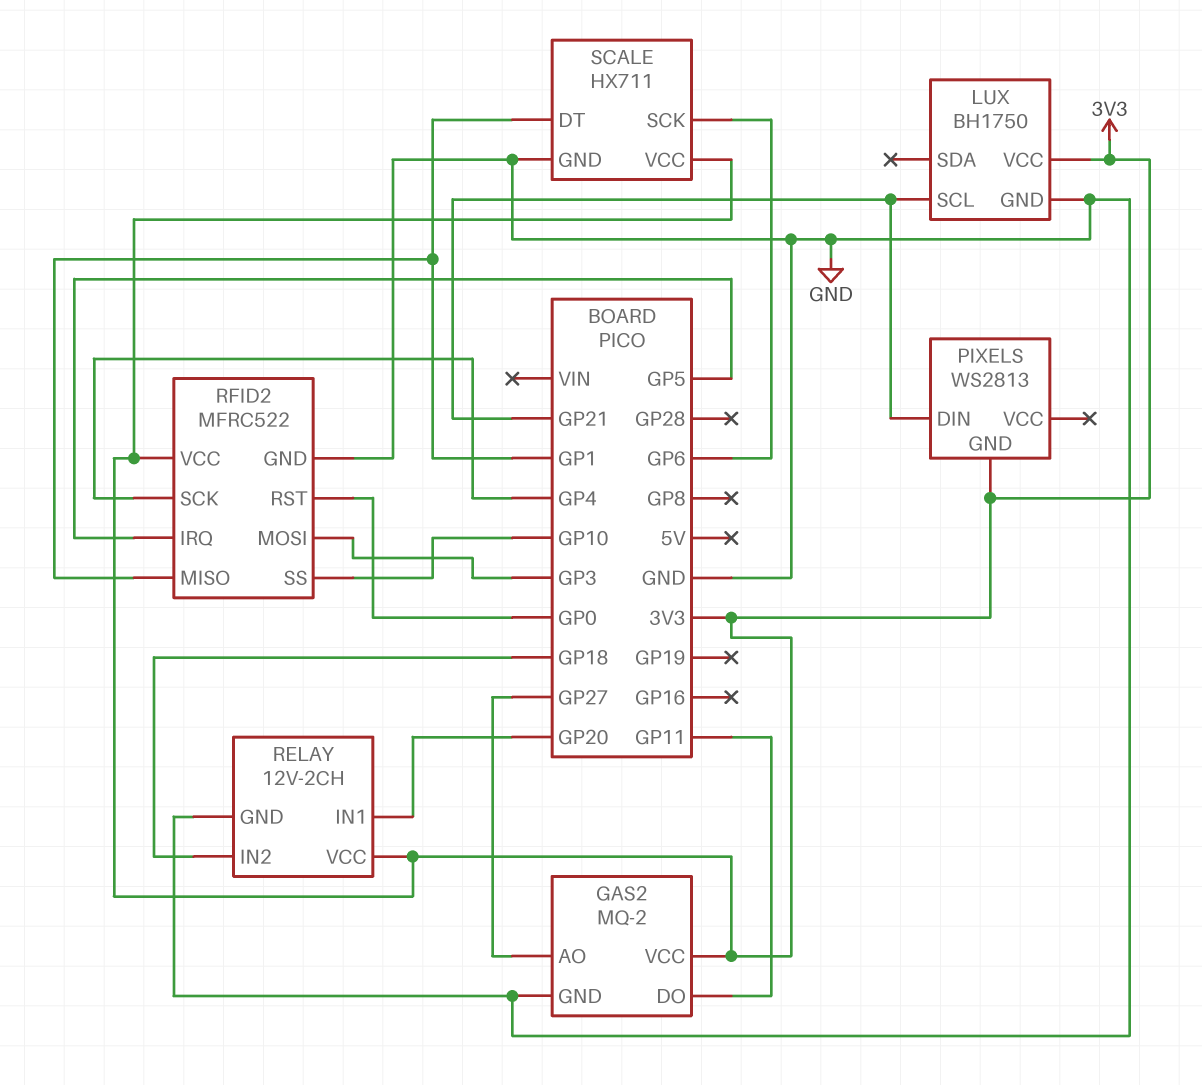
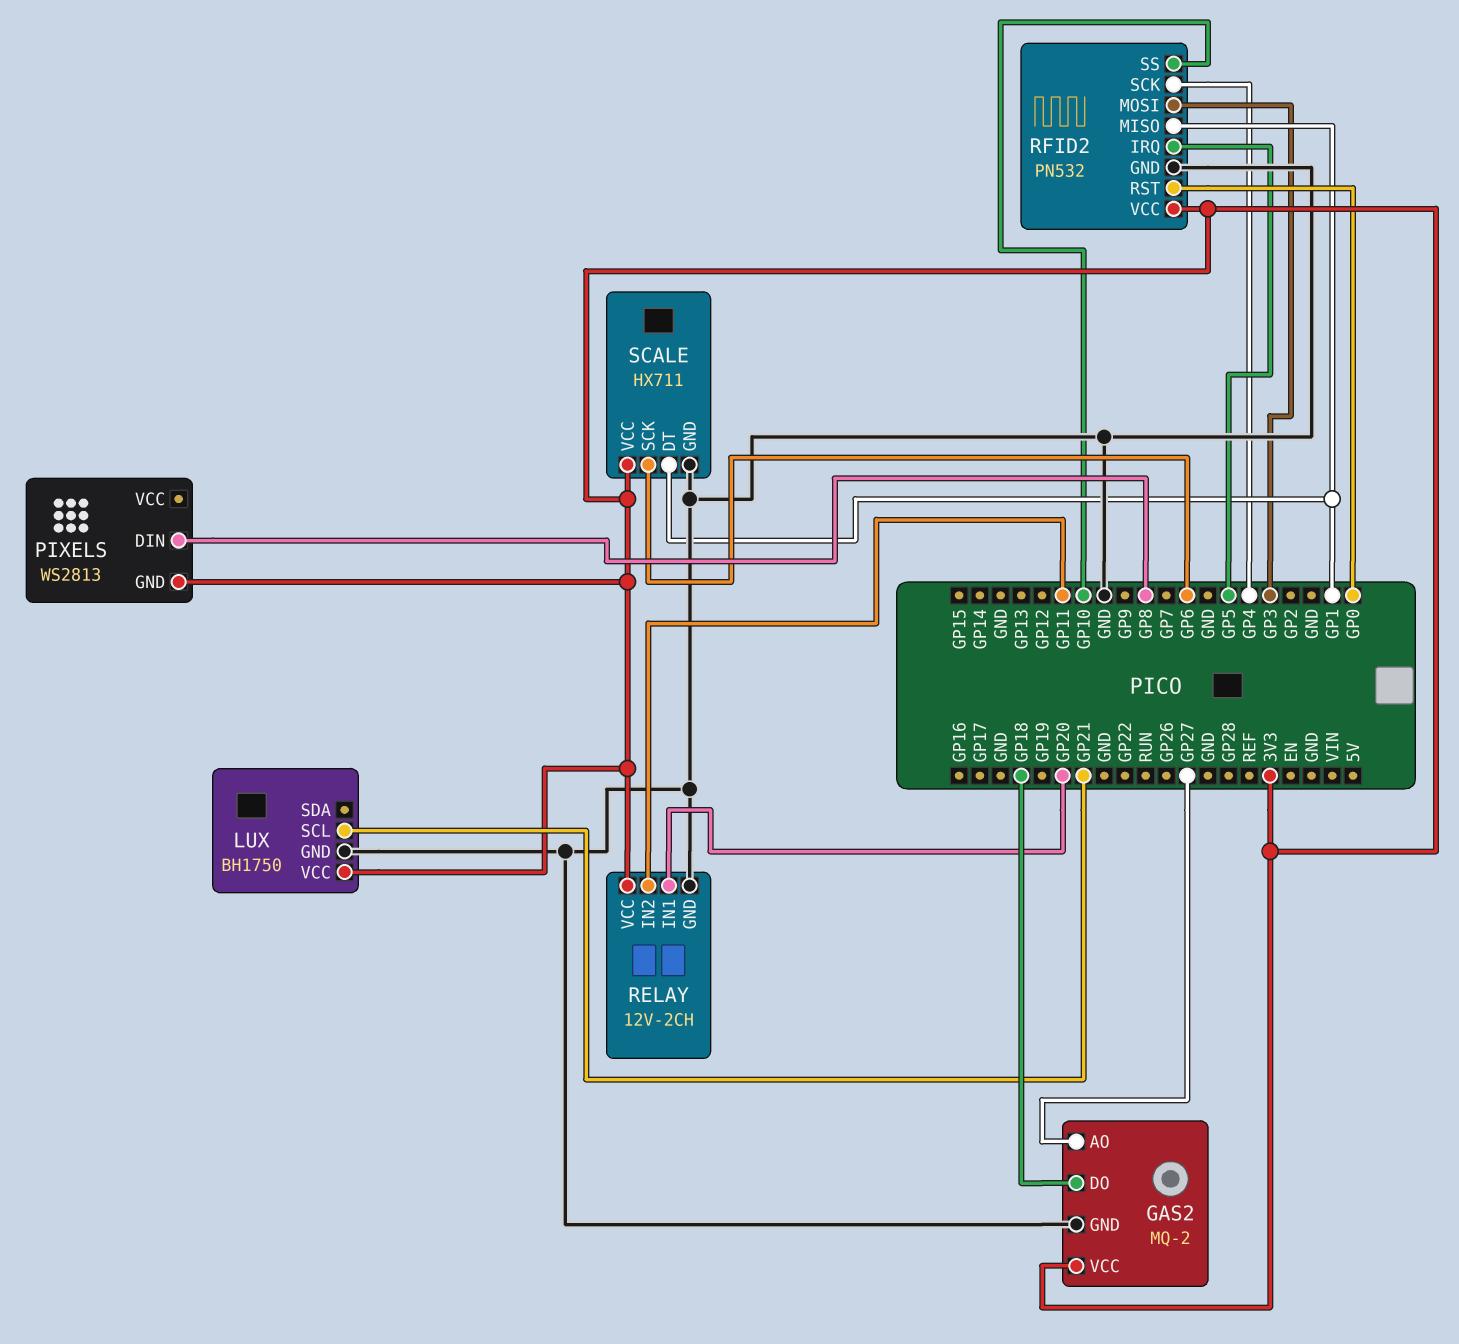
GAS2 pin DO: GP11 -> GP18
PIXELS pin DIN: GP21 -> GP8
RELAY pin IN2: GP18 -> GP11
RFID2: MFRC522 -> PN532

